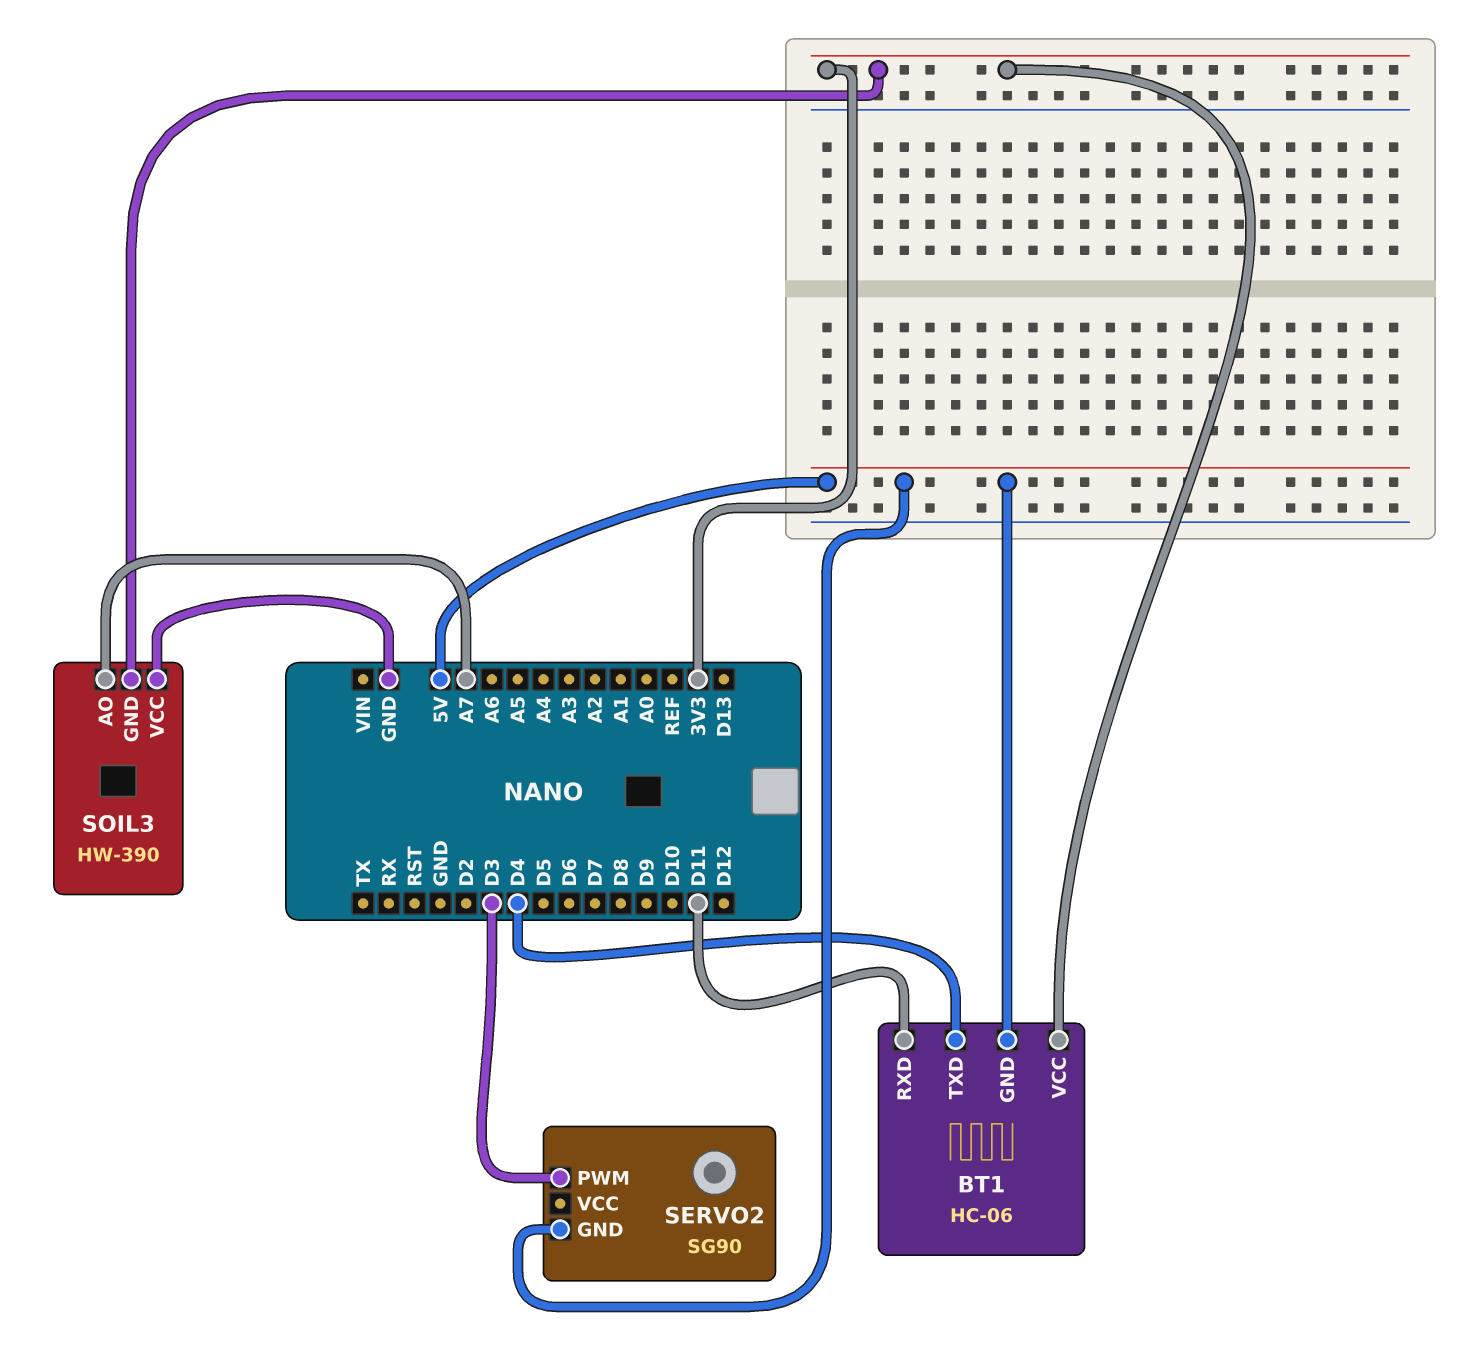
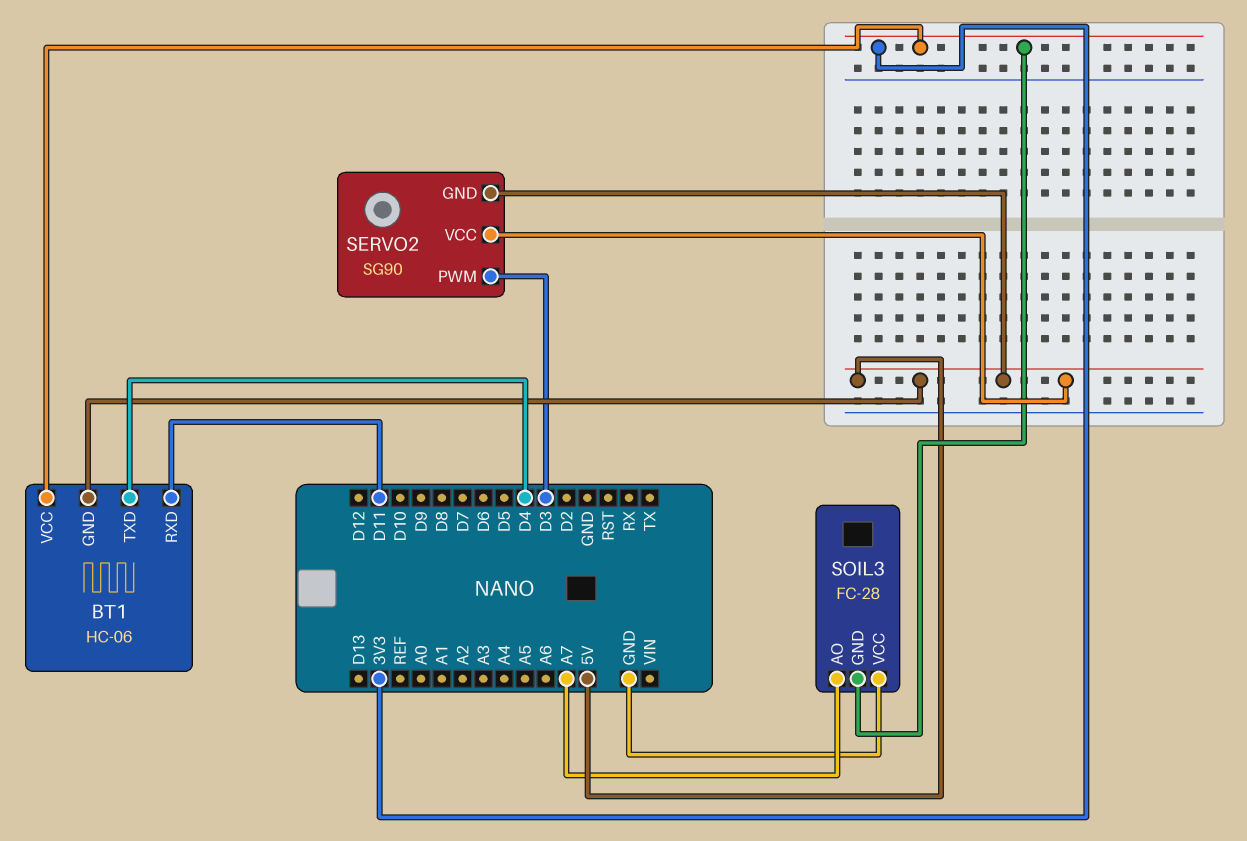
SERVO2 pin VCC: none -> 5V
SOIL3: HW-390 -> FC-28

